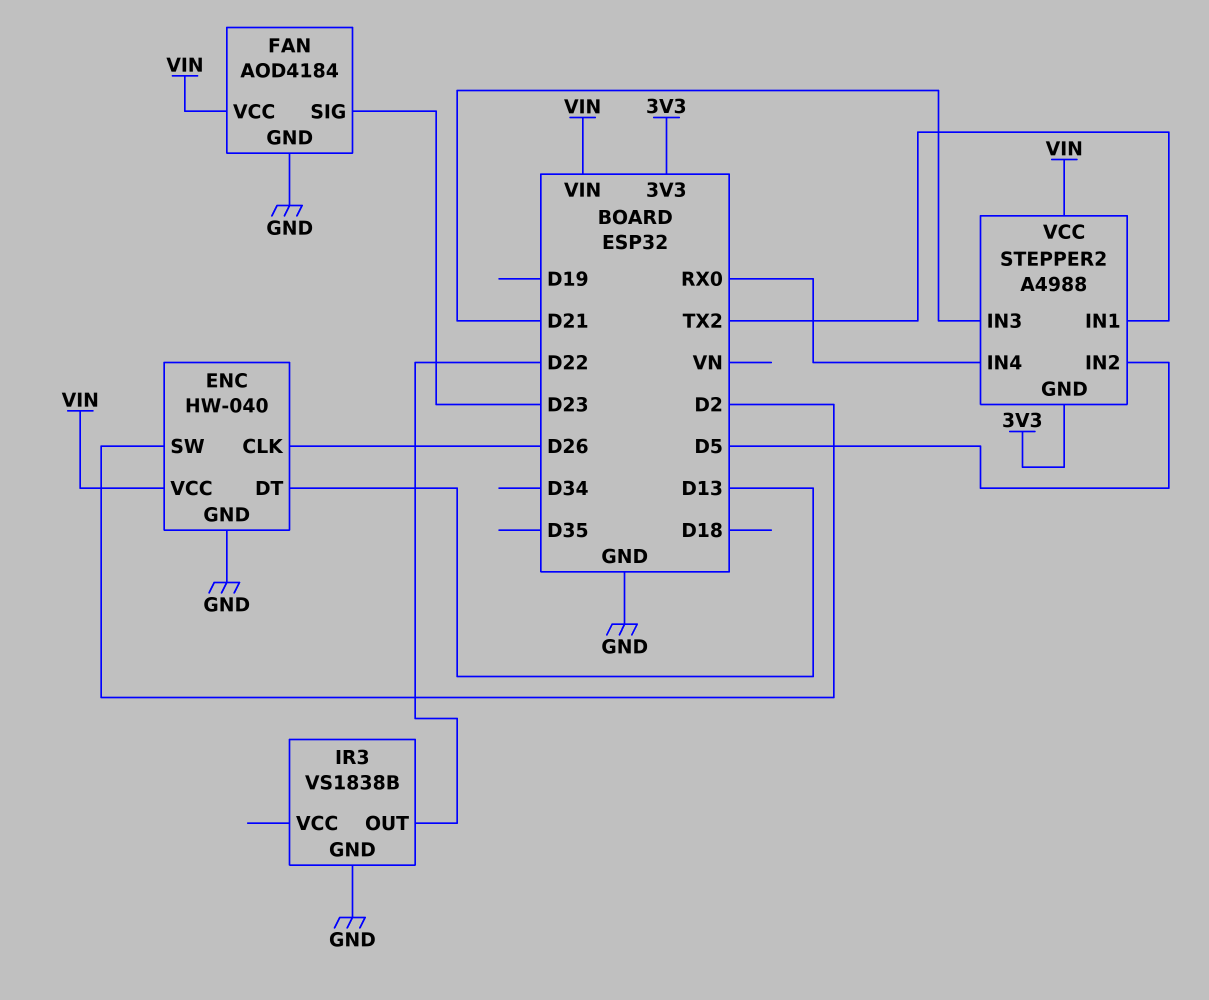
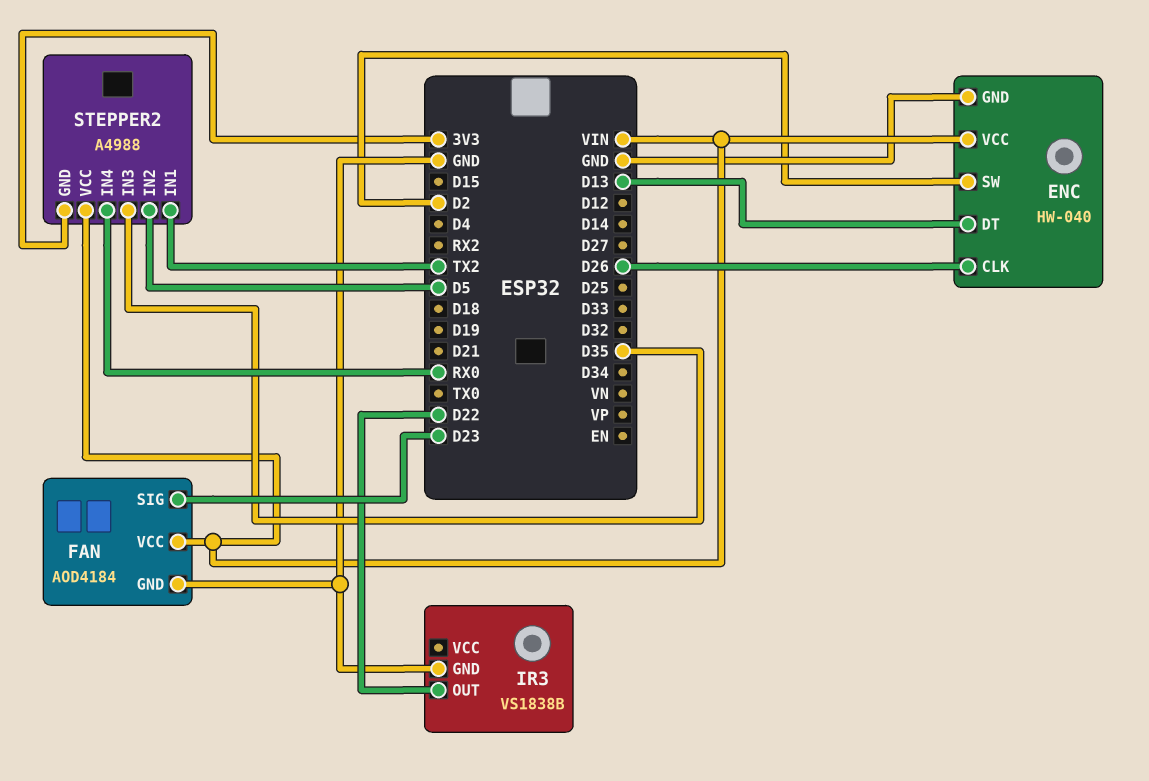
STEPPER2 pin IN3: D21 -> D35

